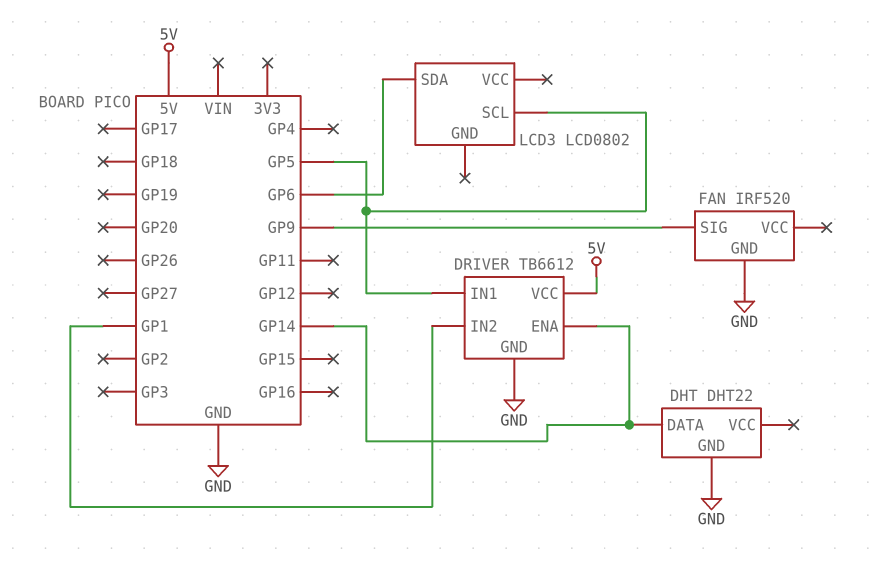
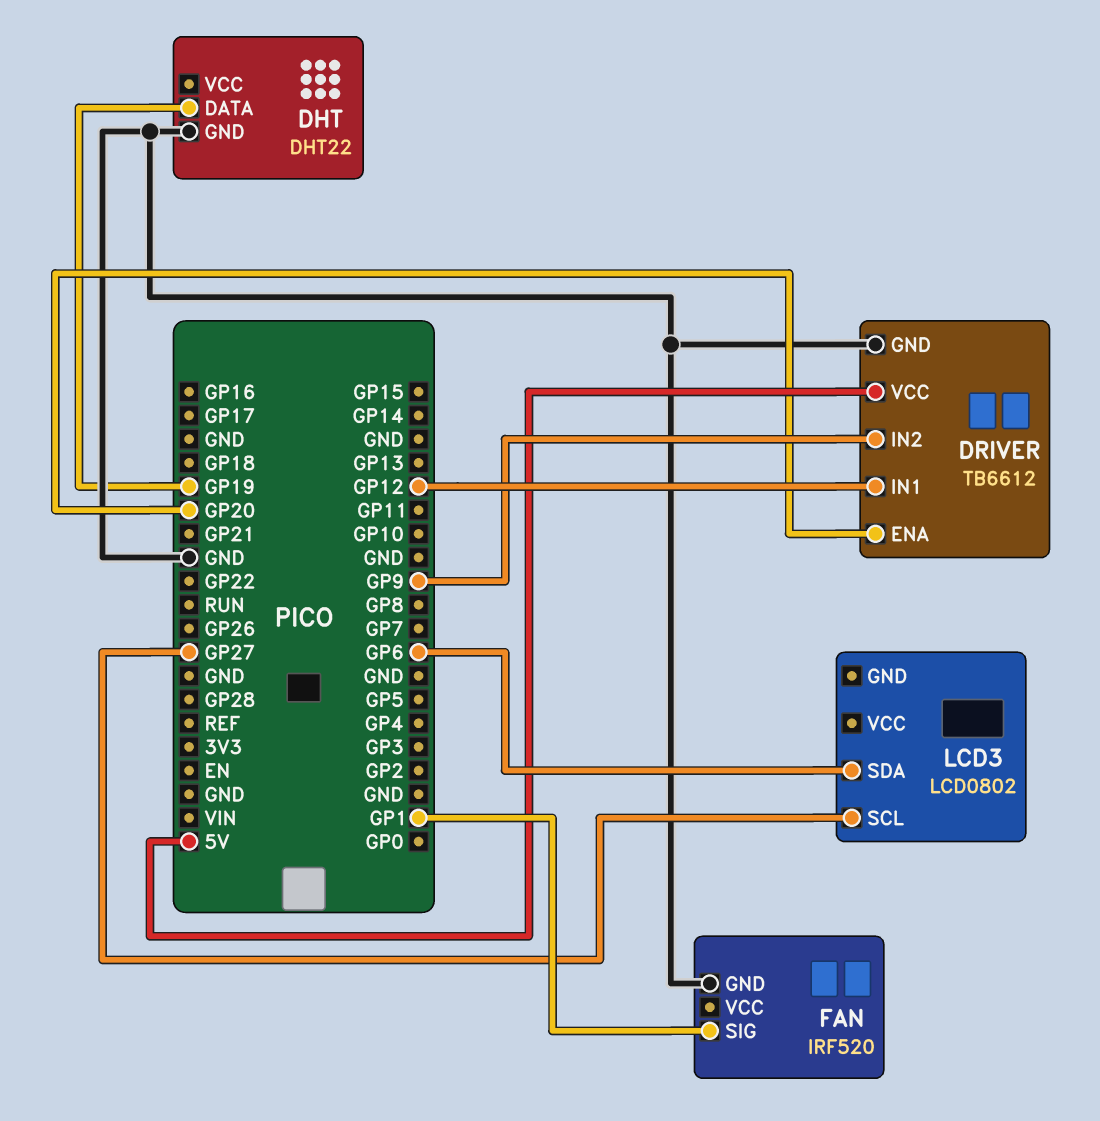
DHT pin DATA: GP14 -> GP19
DRIVER pin ENA: GP14 -> GP20
DRIVER pin IN1: GP5 -> GP12
DRIVER pin IN2: GP1 -> GP9
FAN pin SIG: GP9 -> GP1
LCD3 pin SCL: GP5 -> GP27

